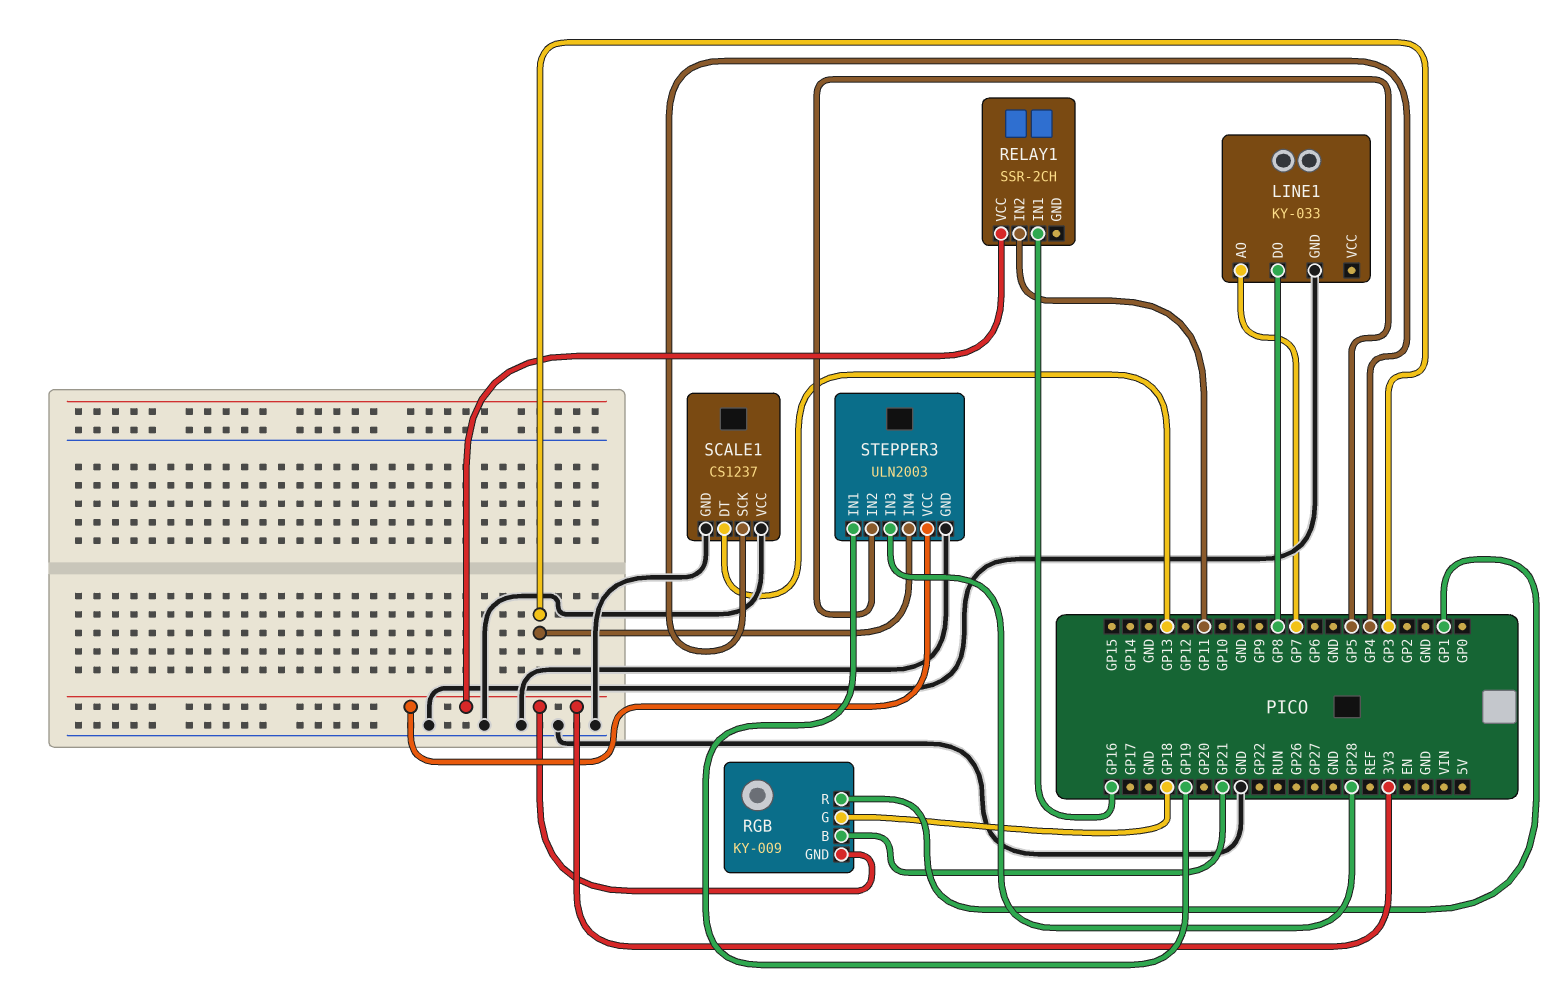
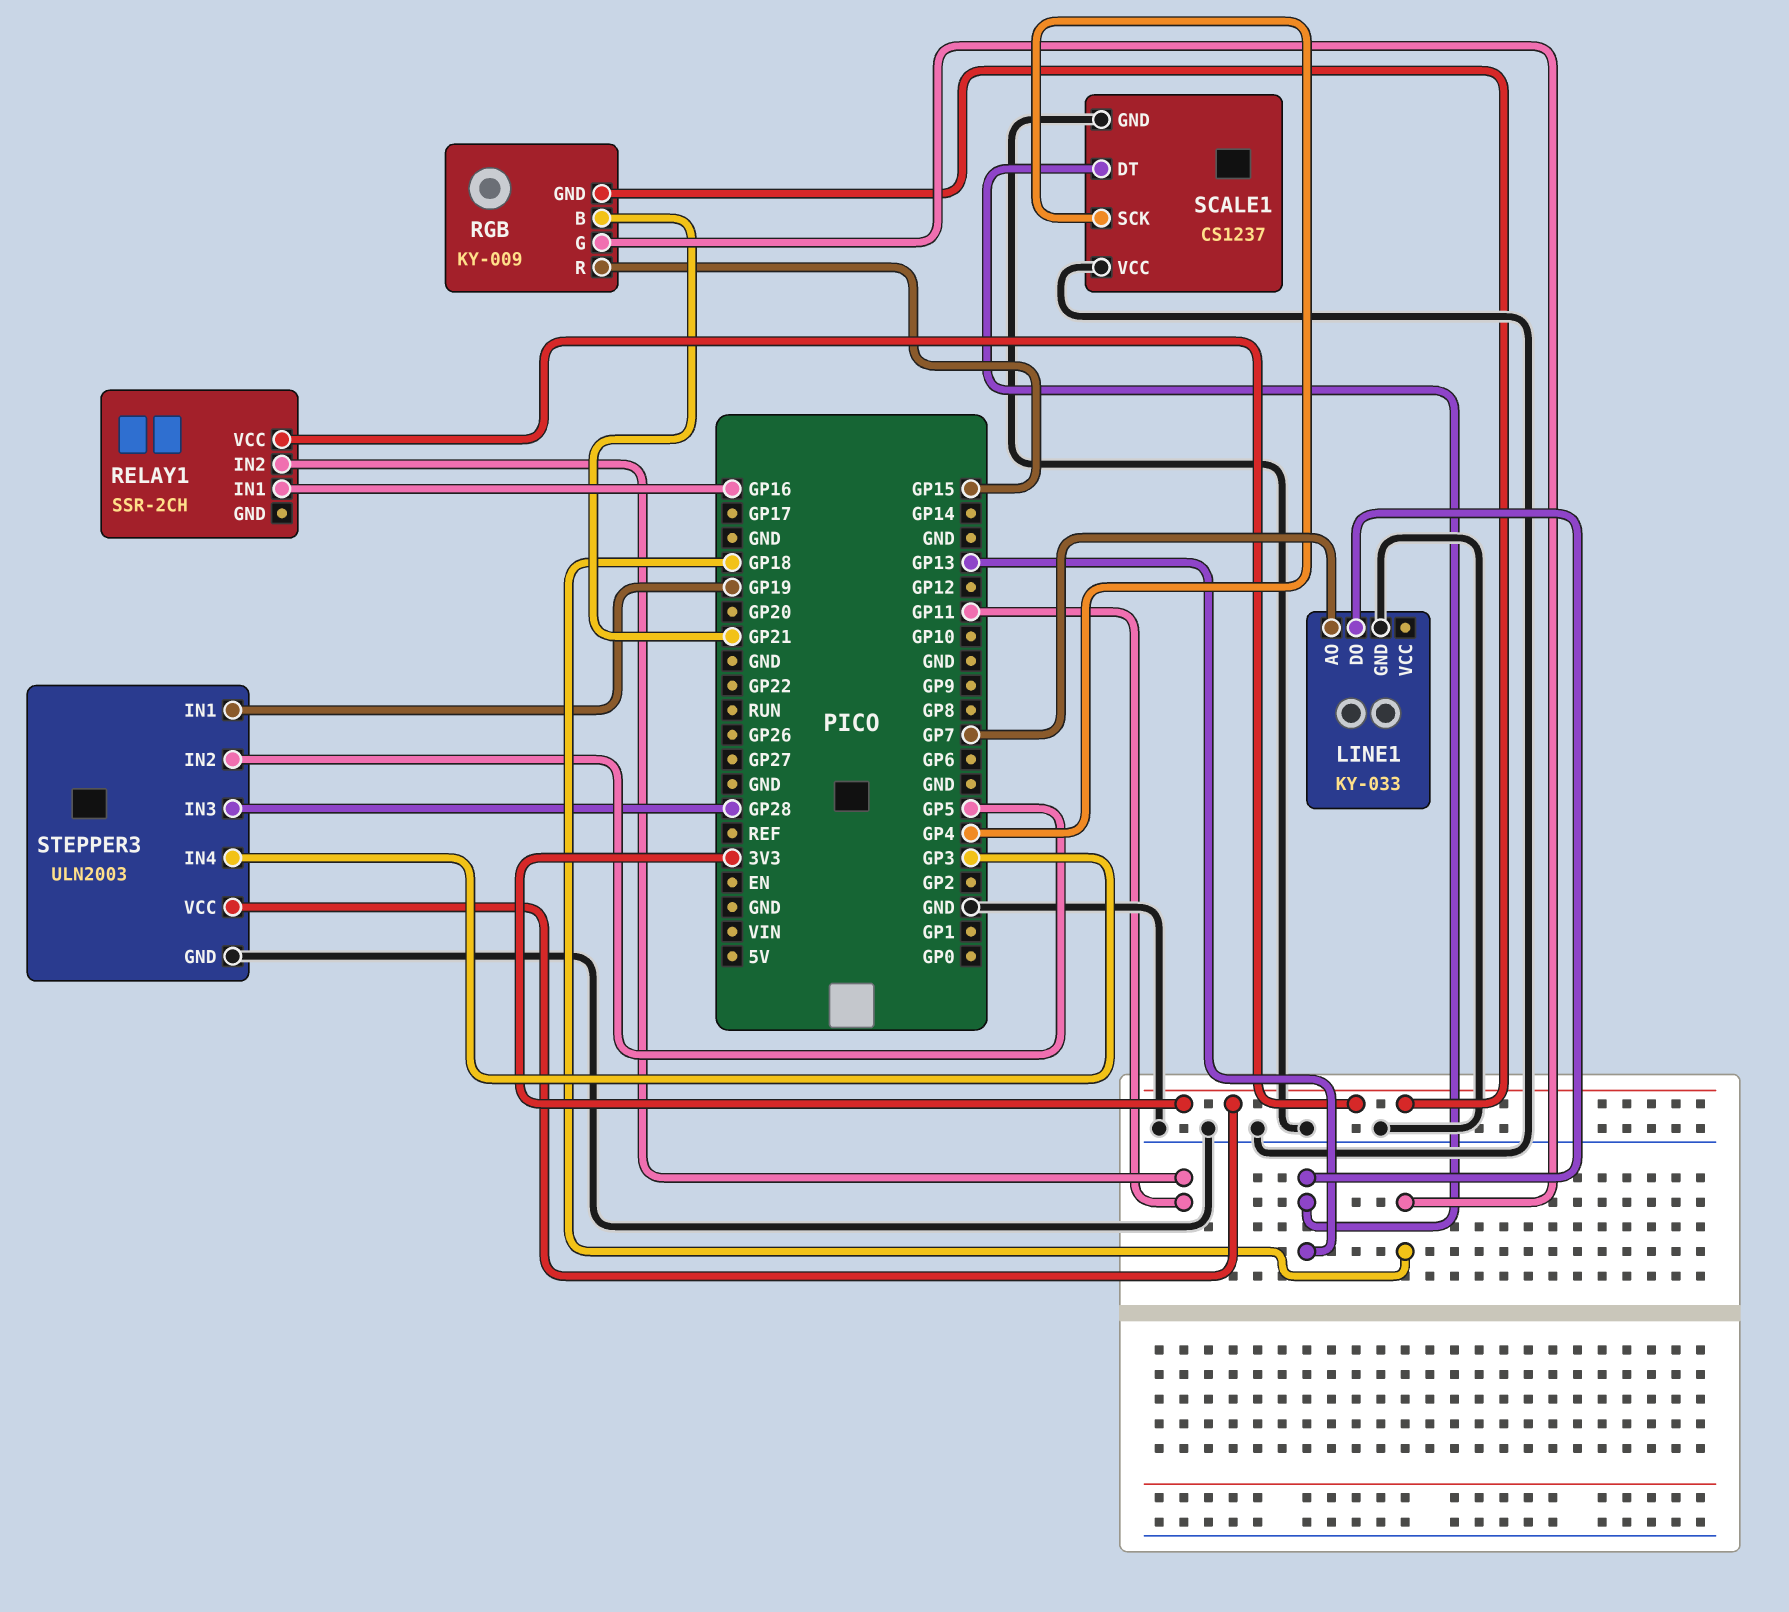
LINE1 pin DO: GP8 -> GP13
RGB pin R: GP1 -> GP15

